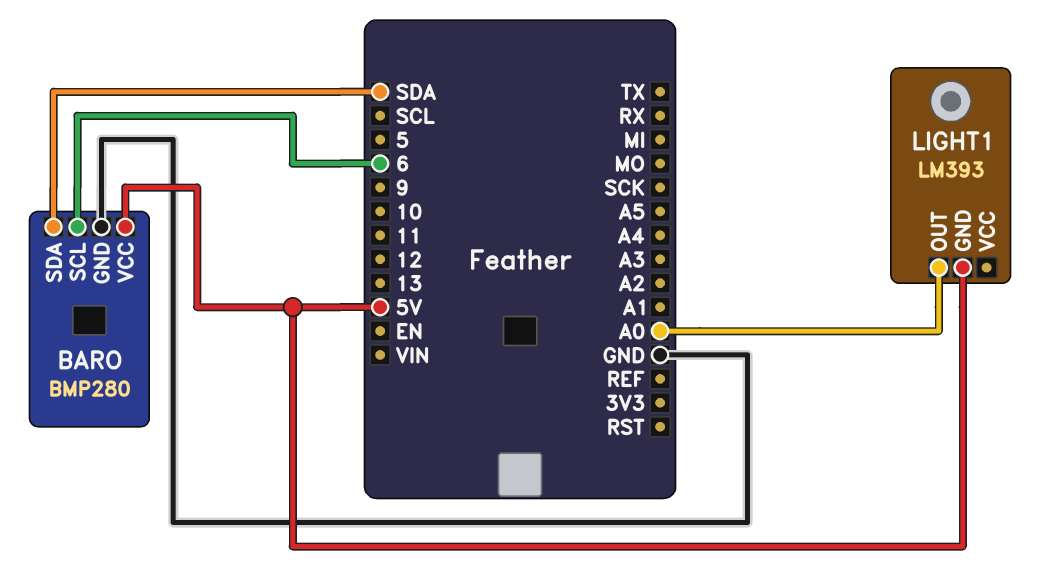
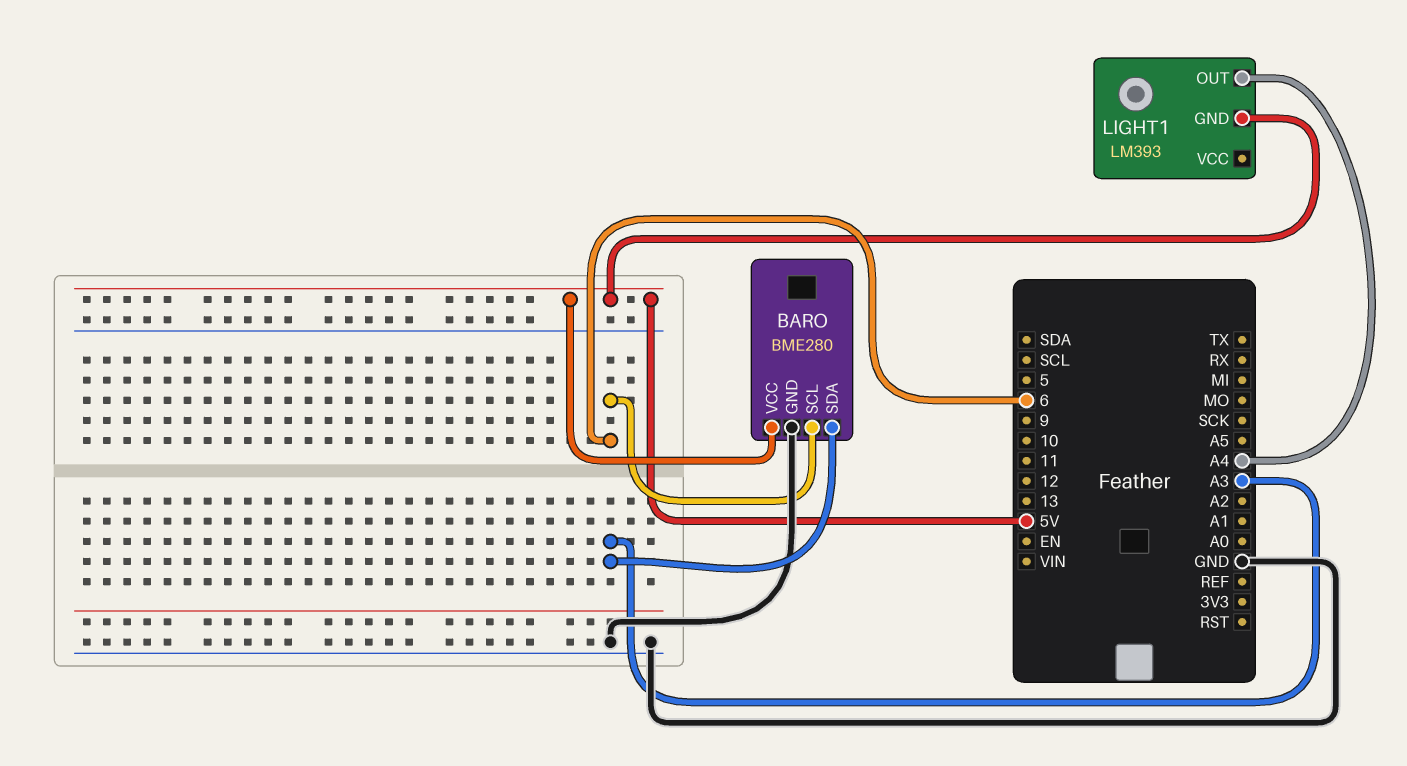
BARO: BMP280 -> BME280
BARO pin SDA: SDA -> A3
LIGHT1 pin OUT: A0 -> A4

